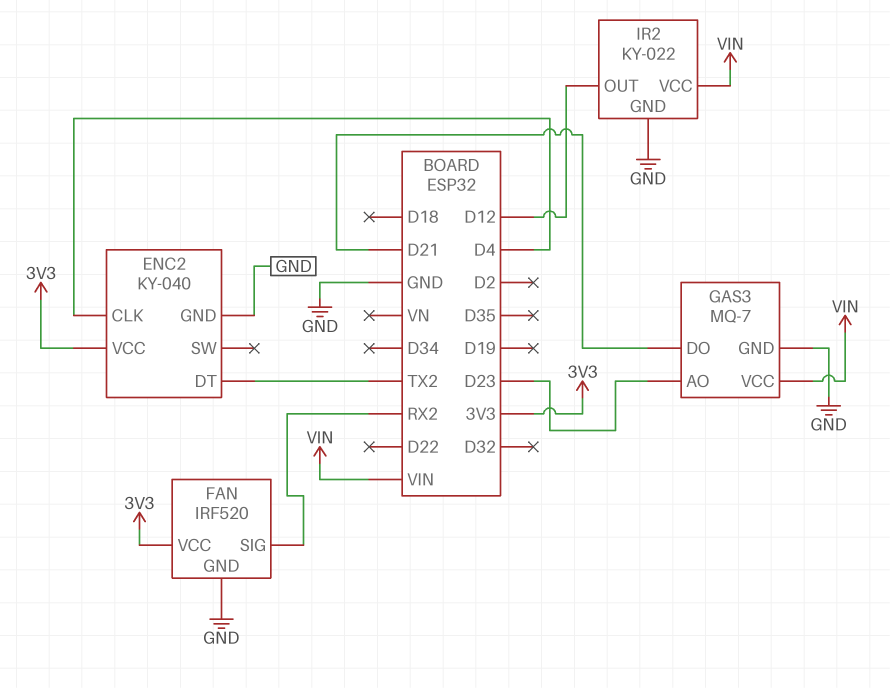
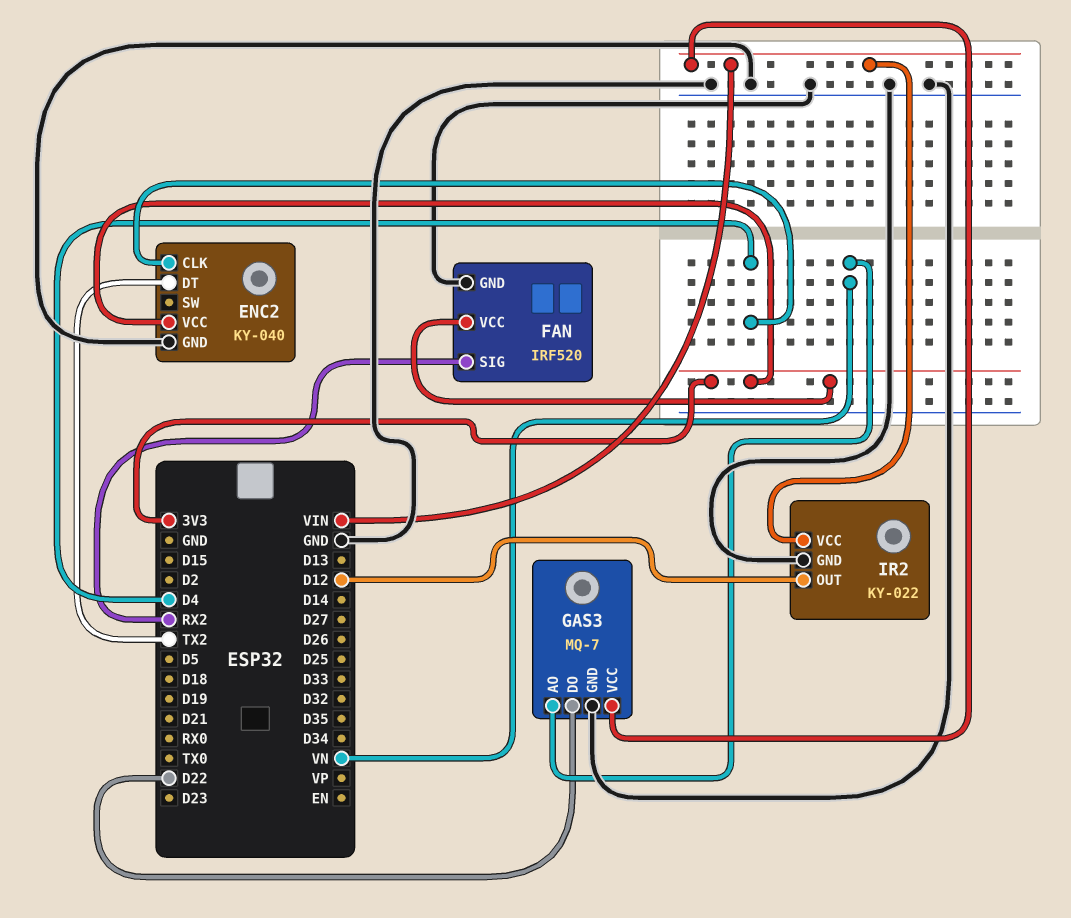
GAS3 pin AO: D23 -> VN
GAS3 pin DO: D21 -> D22

